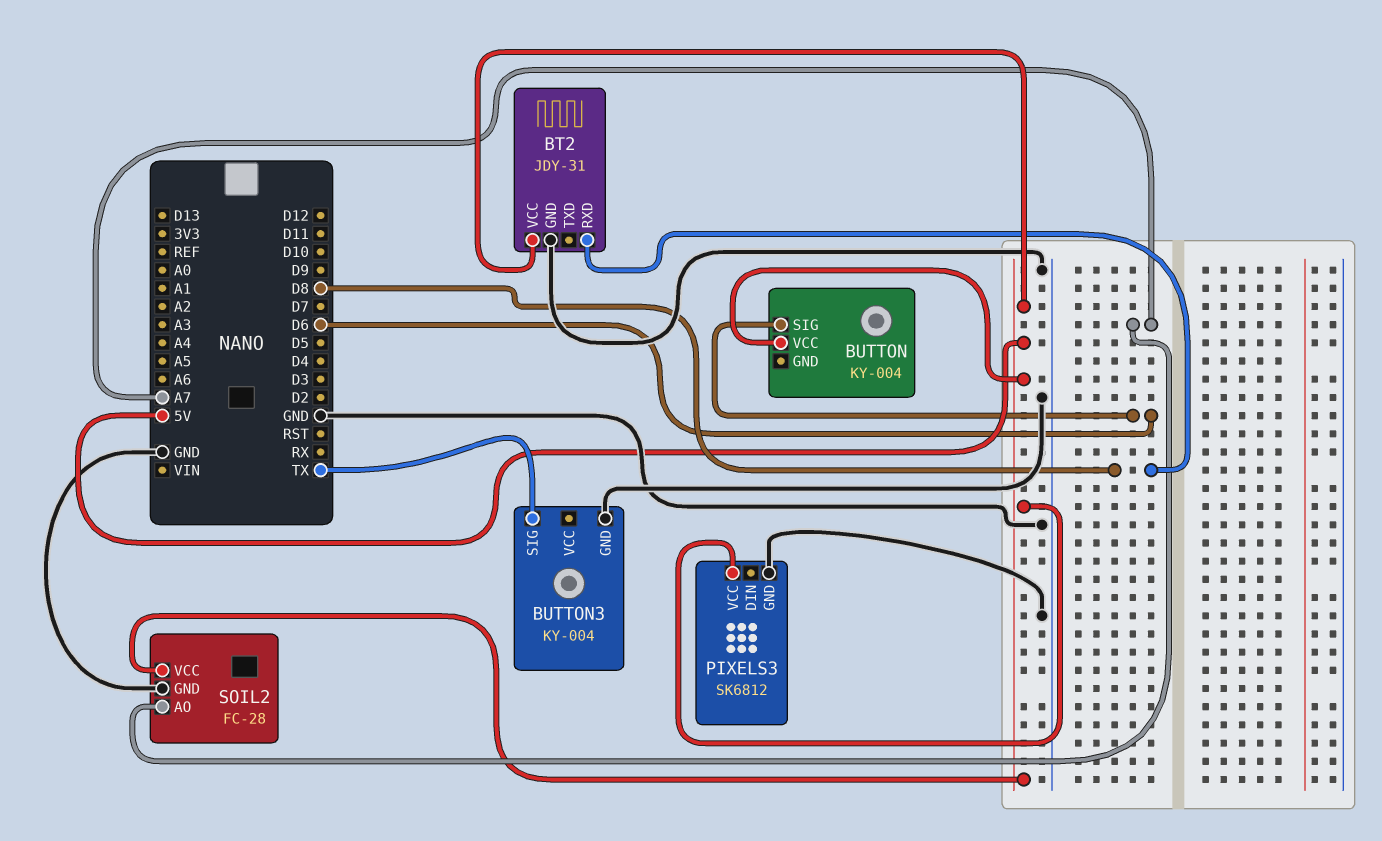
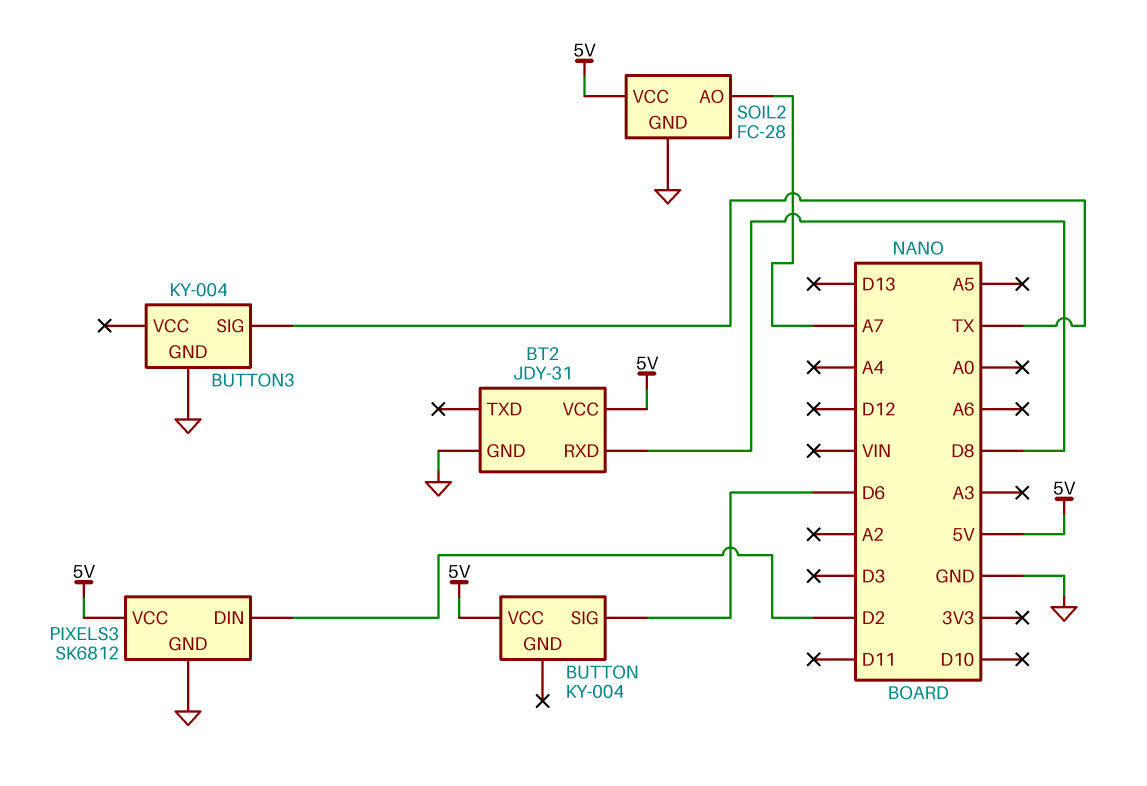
PIXELS3 pin DIN: none -> D2

